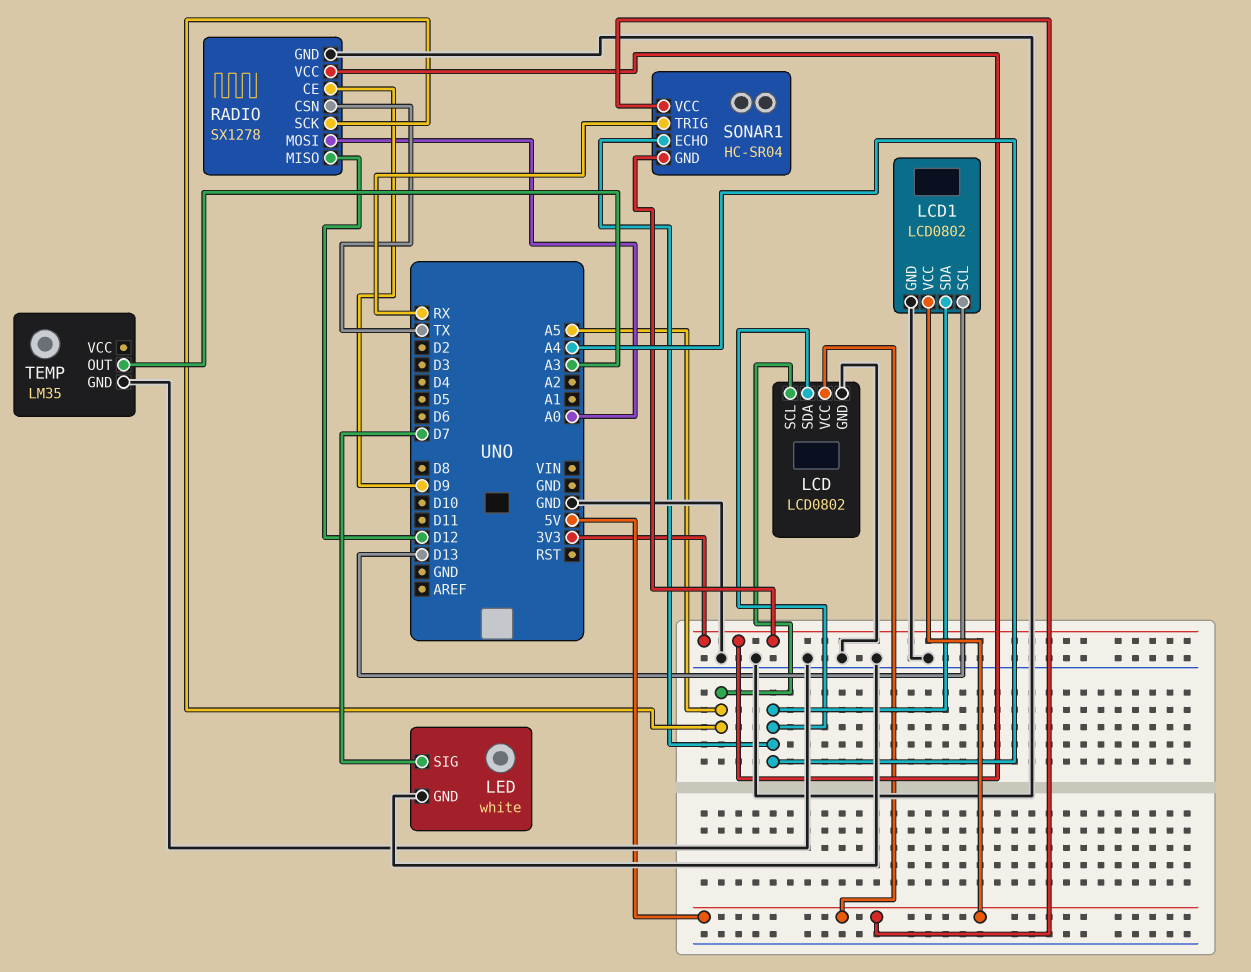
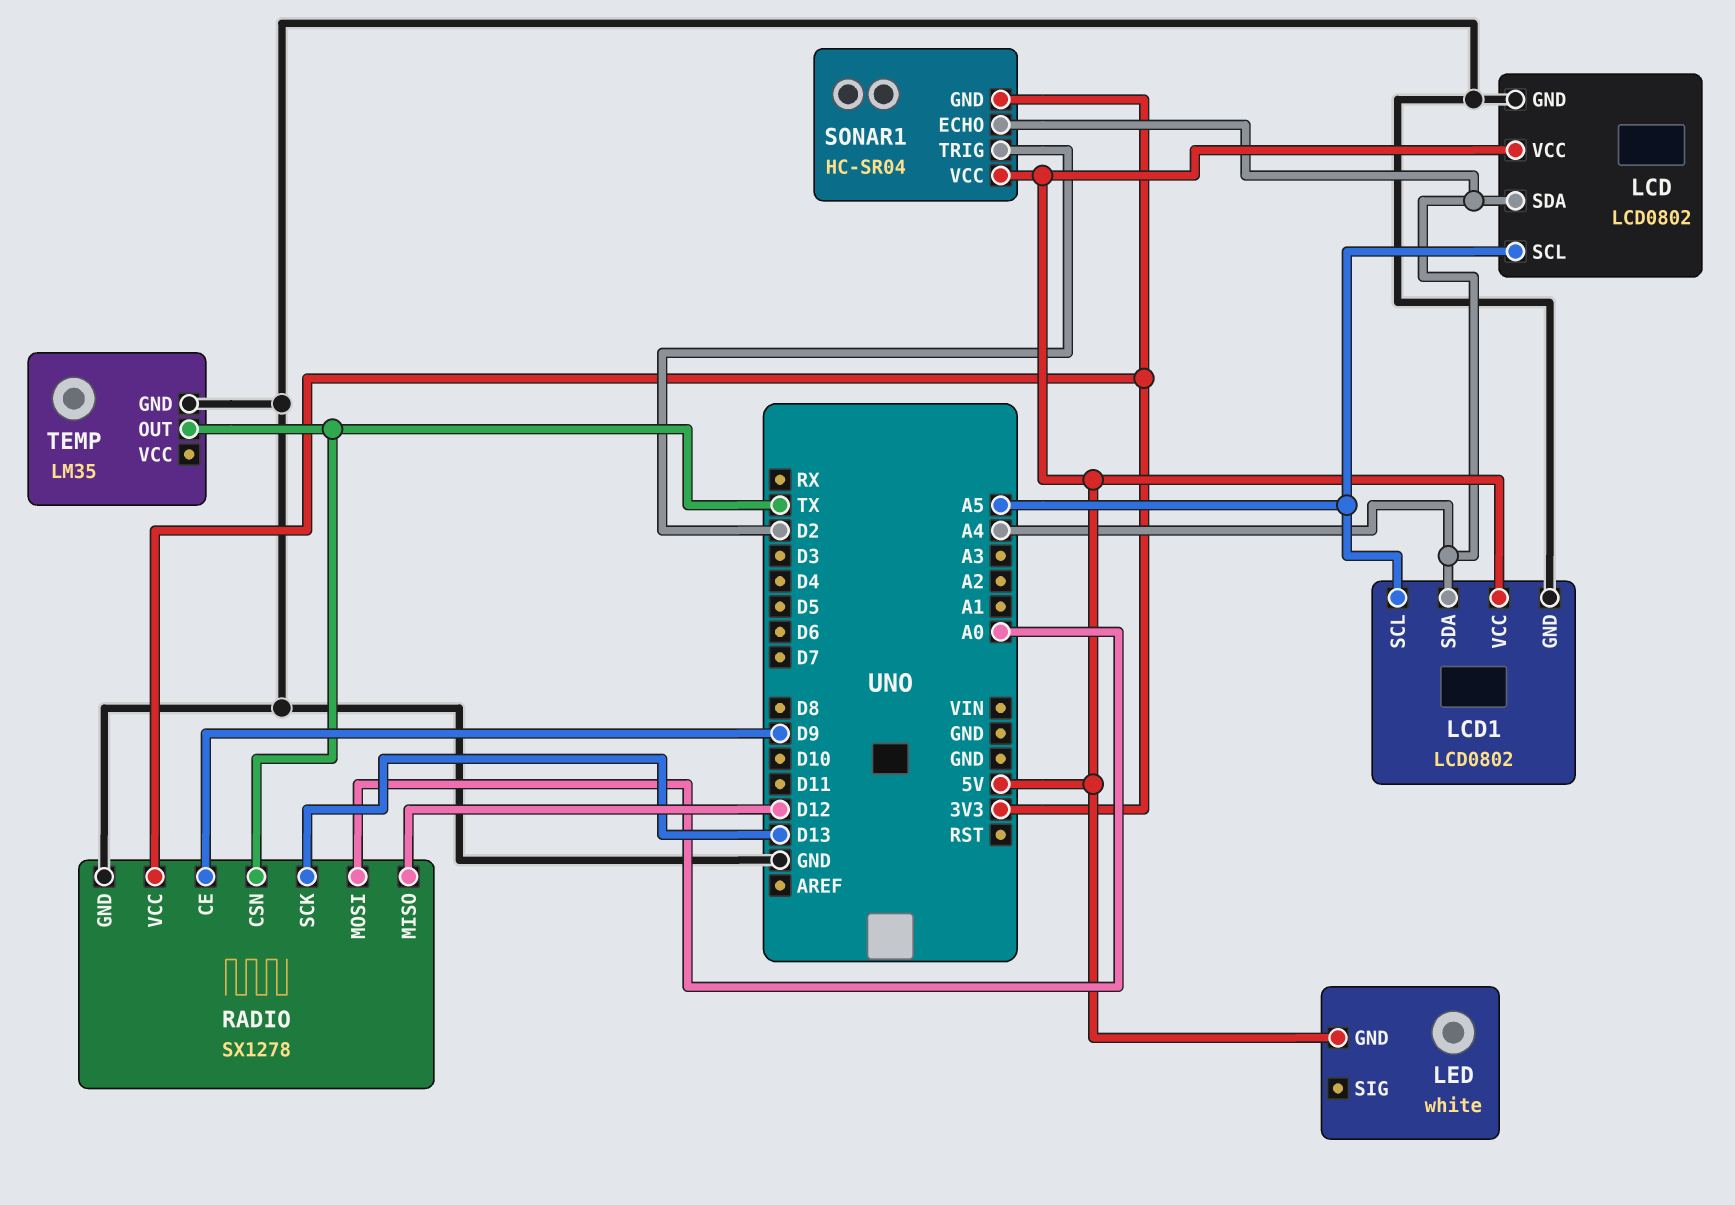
LCD1 pin SCL: D13 -> A5
LED pin GND: GND -> 5V
LED pin SIG: D7 -> none
RADIO pin SCK: A5 -> D13
SONAR1 pin TRIG: RX -> D2
TEMP pin OUT: A3 -> TX

